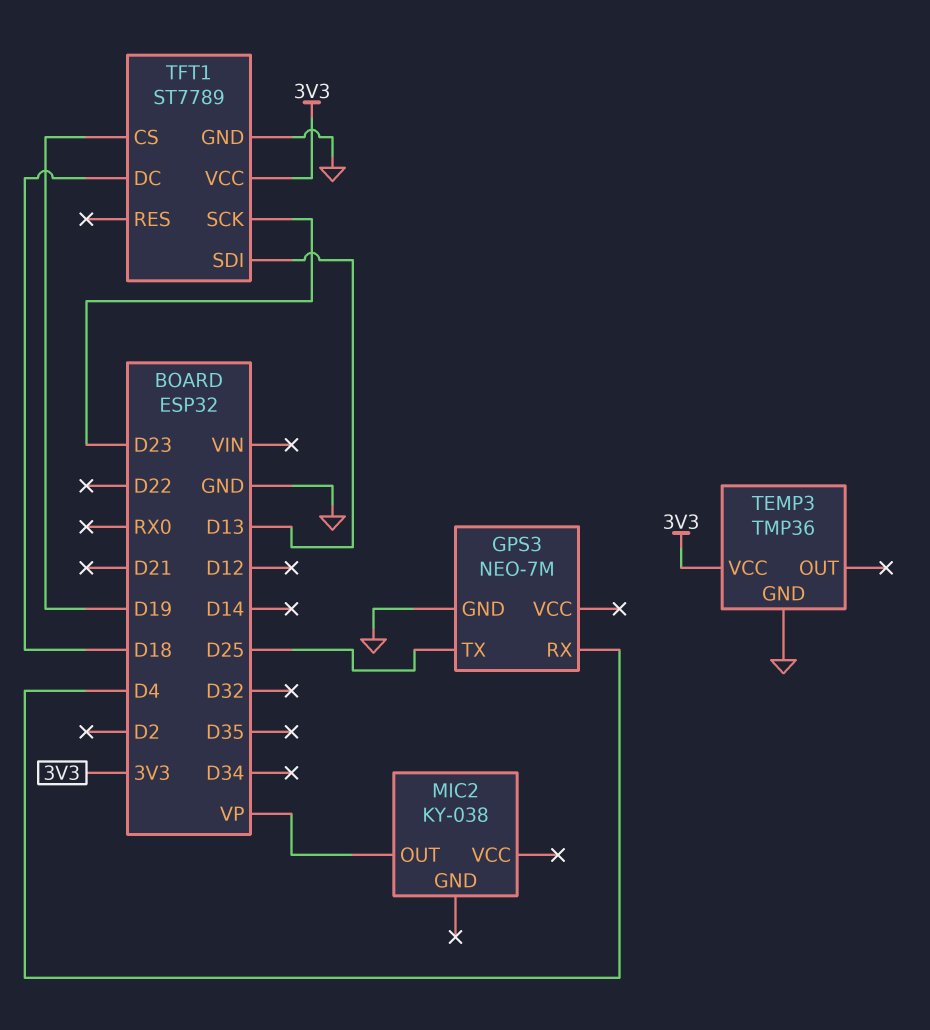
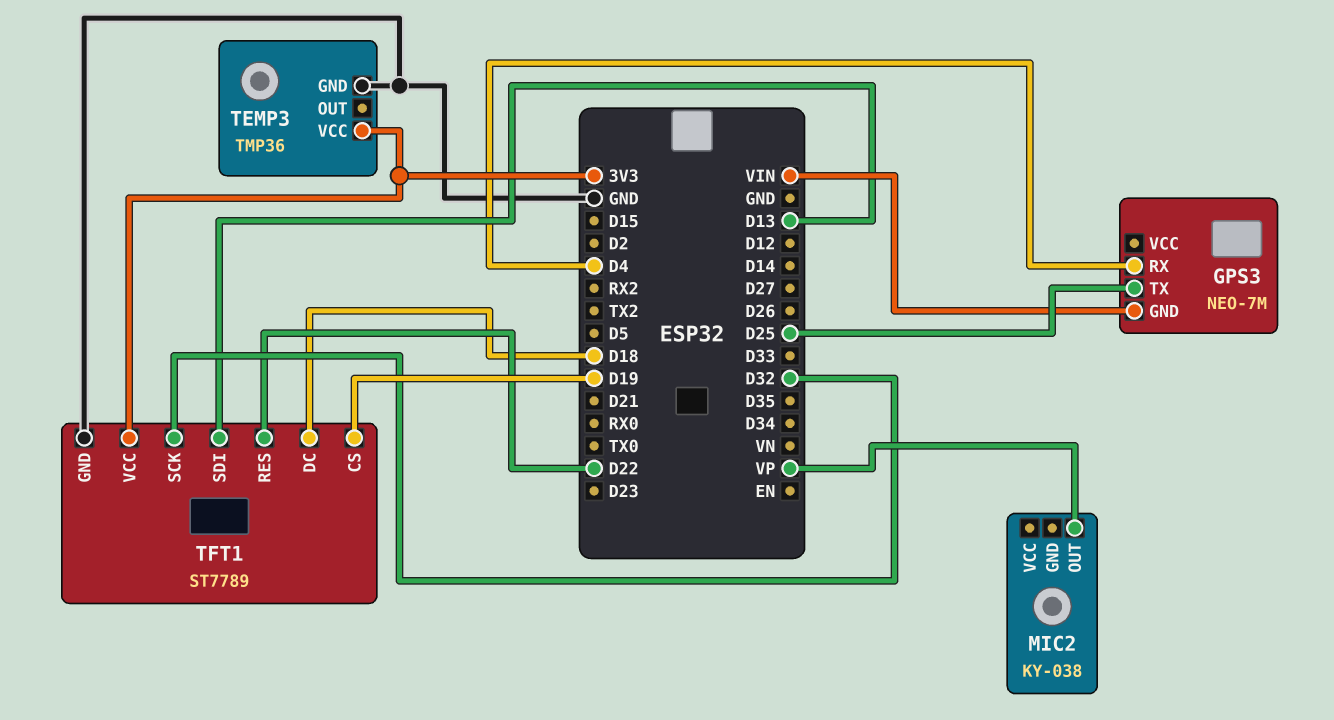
GPS3 pin GND: GND -> VIN
TFT1 pin RES: none -> D22
TFT1 pin SCK: D23 -> D32

